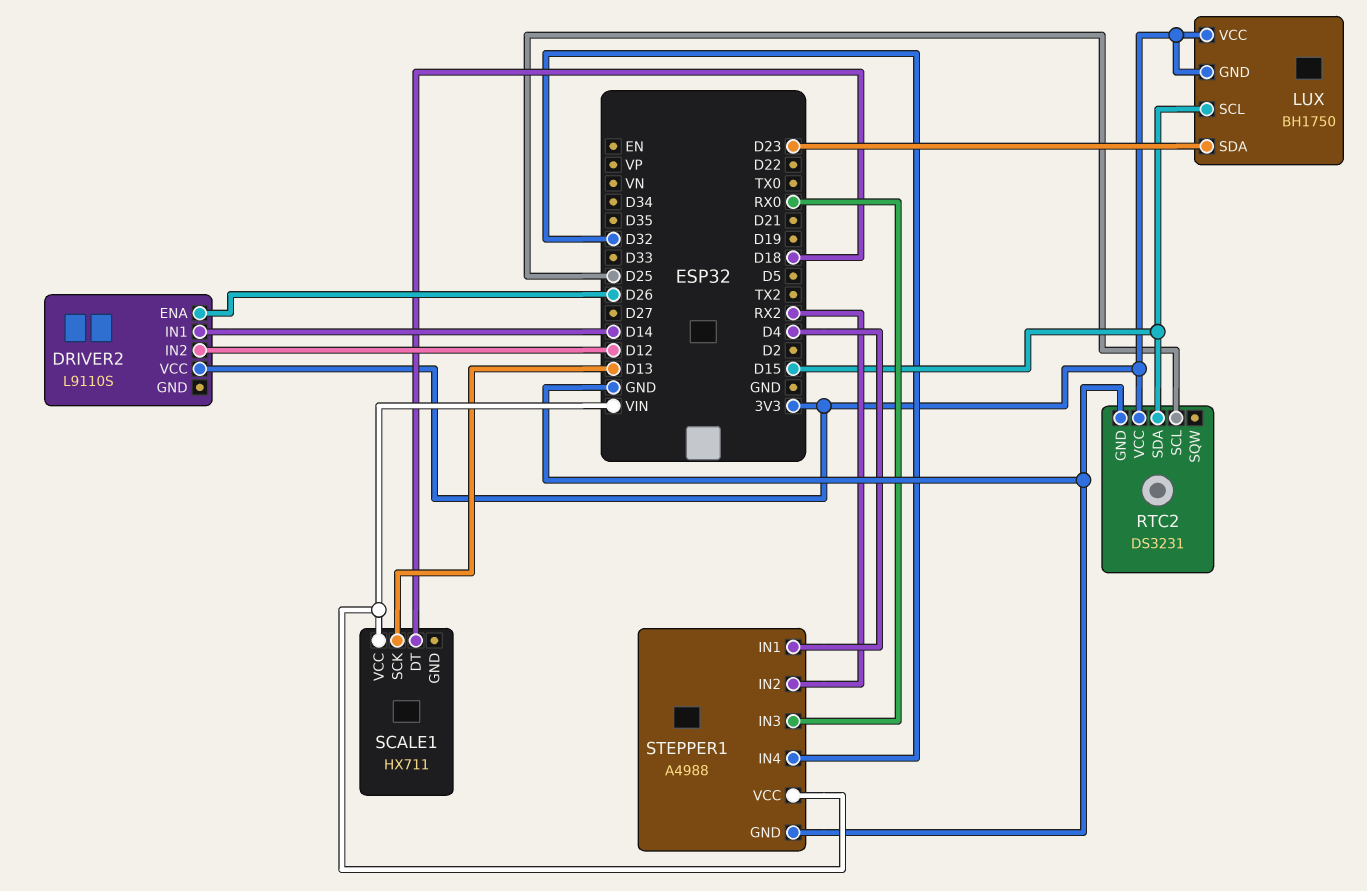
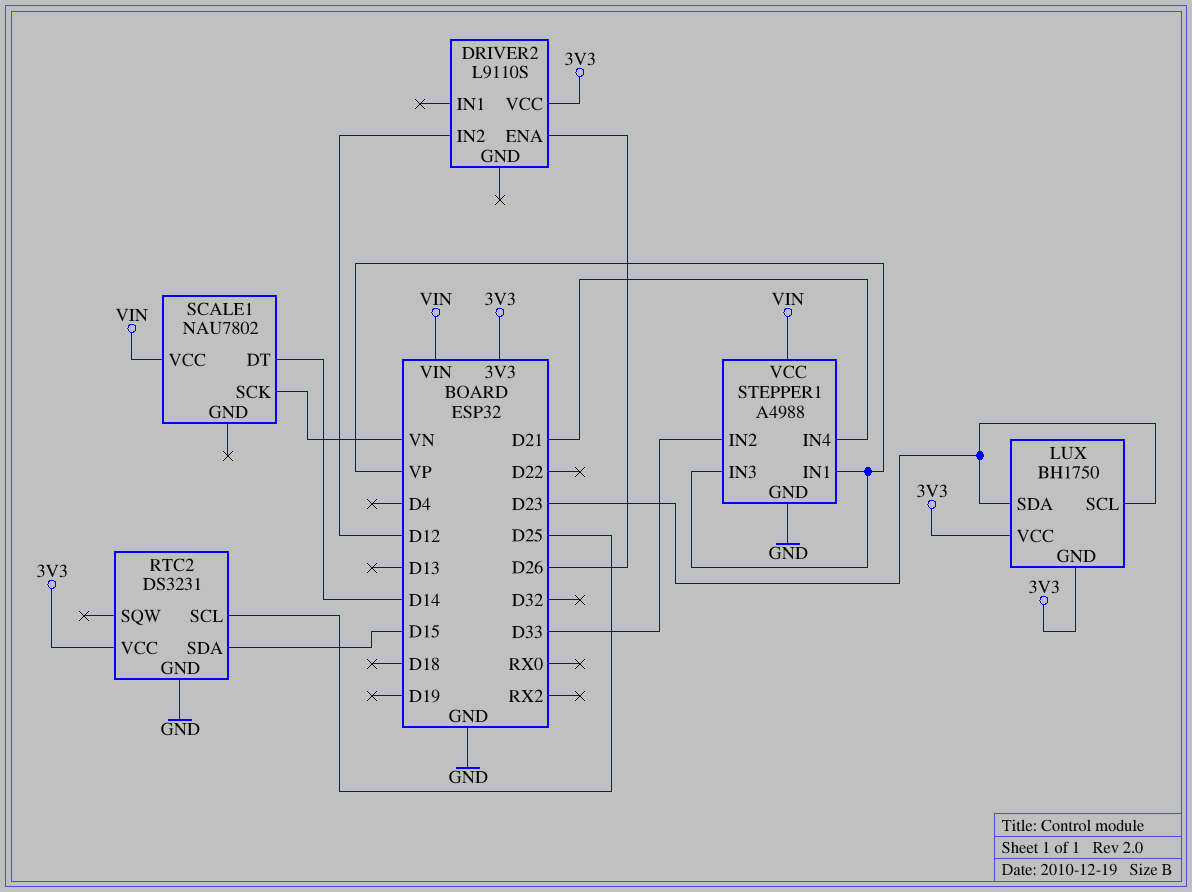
DRIVER2 pin IN1: D14 -> none
LUX pin SCL: D15 -> D23
SCALE1: HX711 -> NAU7802
SCALE1 pin DT: D18 -> D14
SCALE1 pin SCK: D13 -> VN
STEPPER1 pin IN1: D4 -> VP
STEPPER1 pin IN2: RX2 -> D33
STEPPER1 pin IN3: RX0 -> VP
STEPPER1 pin IN4: D32 -> D21

